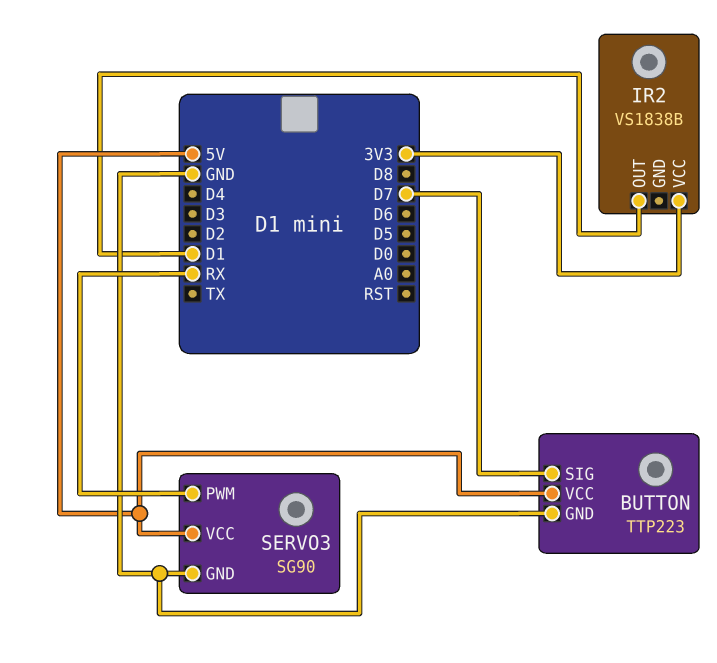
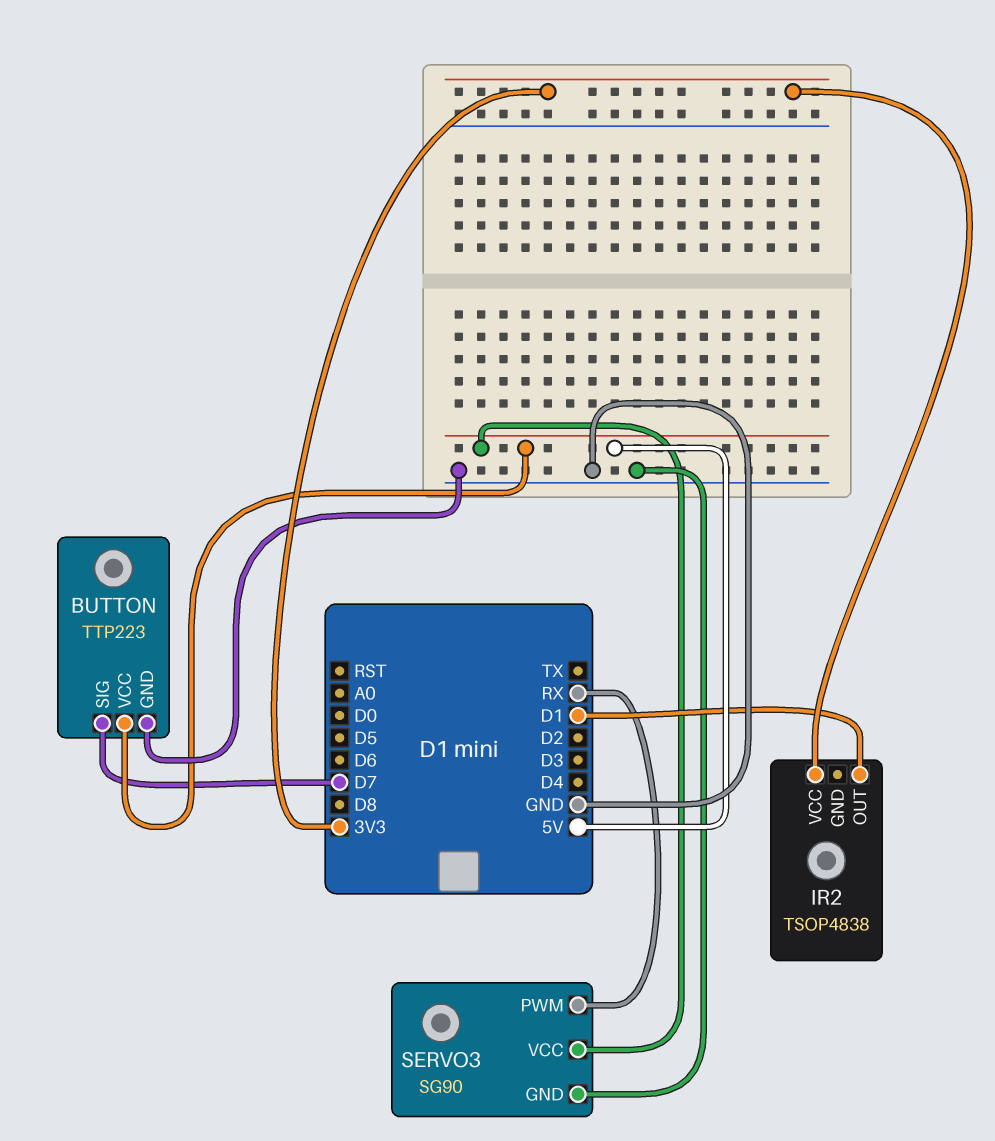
IR2: VS1838B -> TSOP4838

